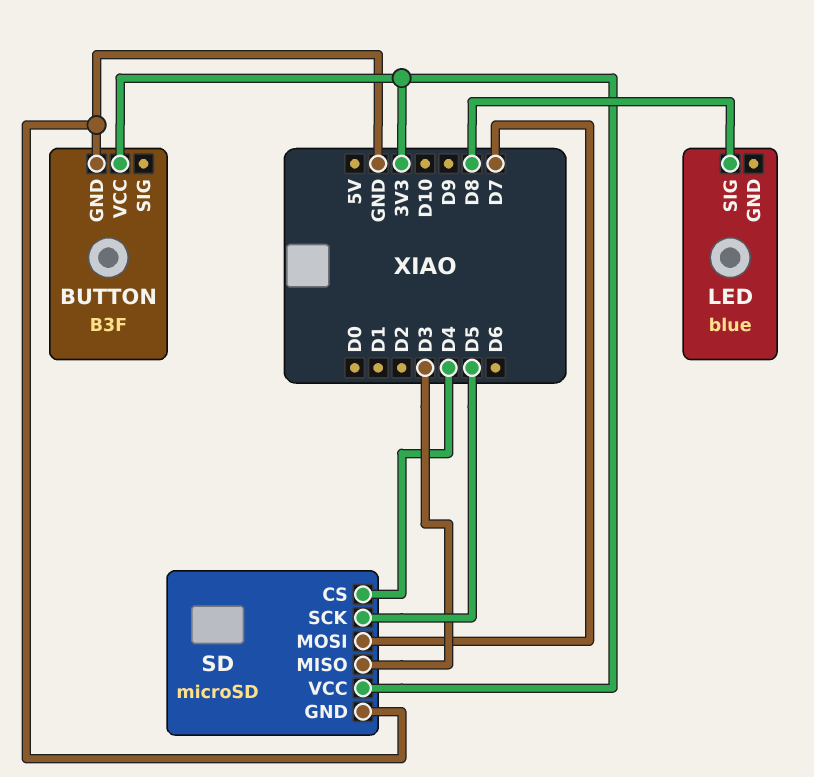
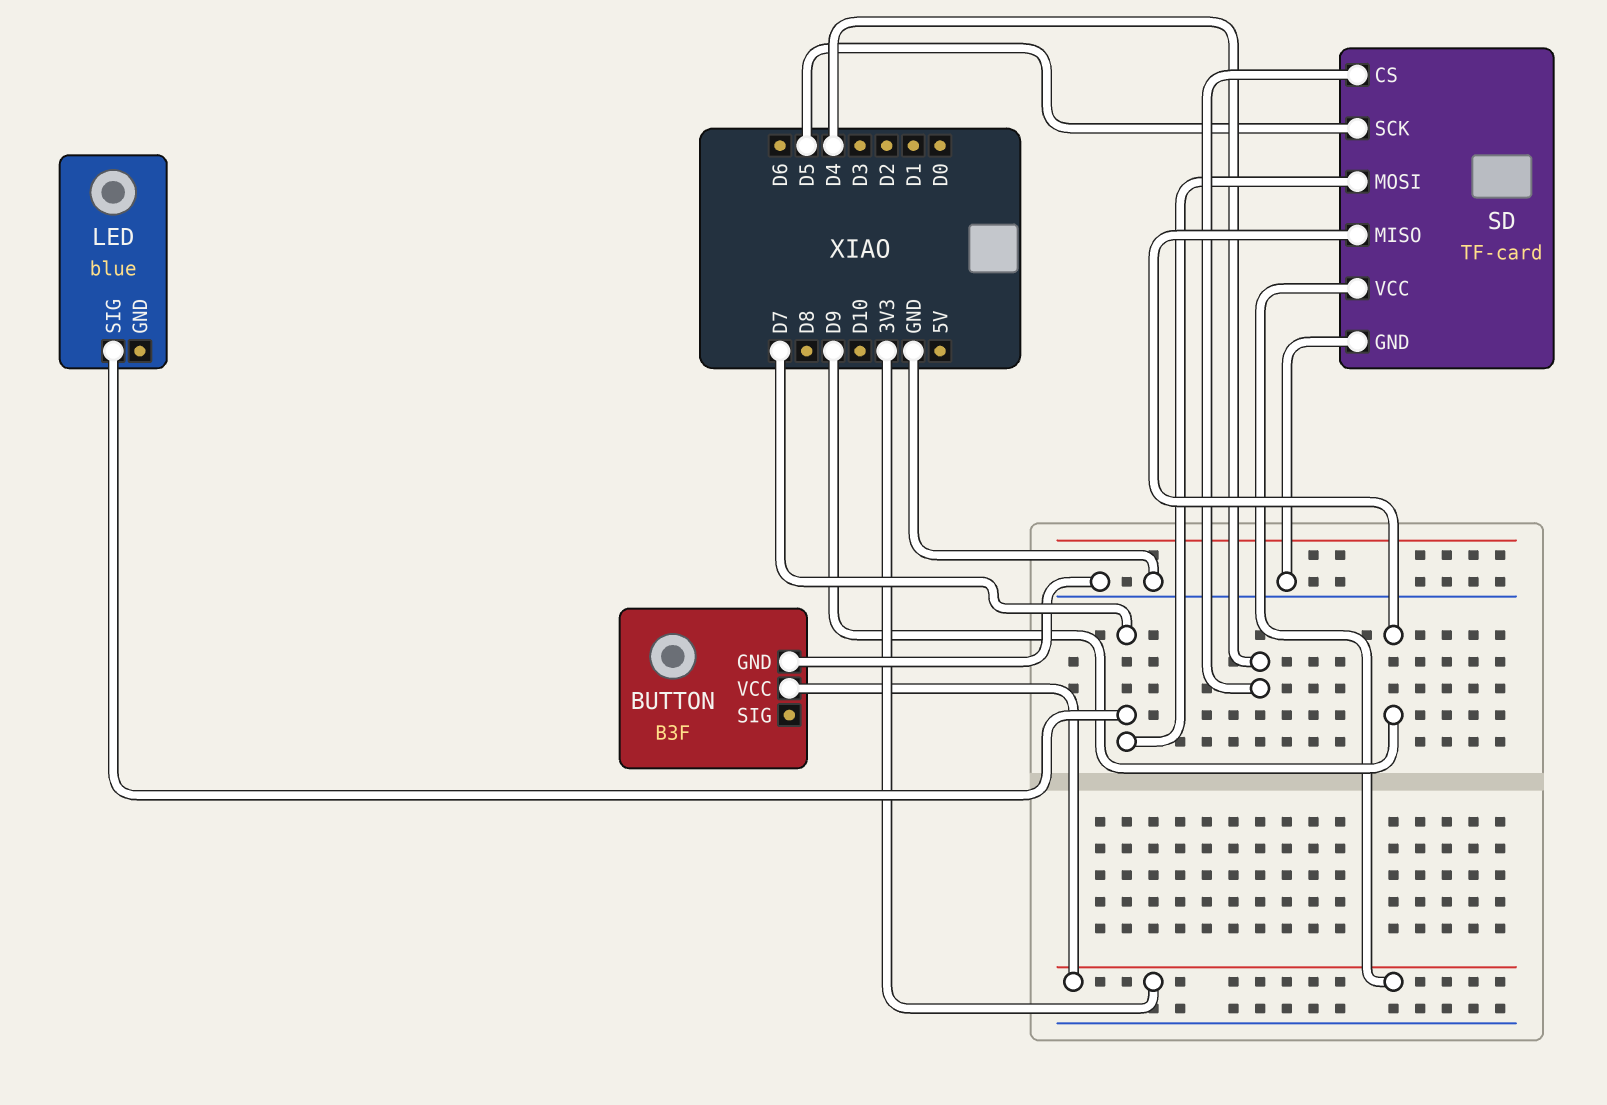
LED pin SIG: D8 -> D7
SD: microSD -> TF-card
SD pin MISO: D3 -> D9

